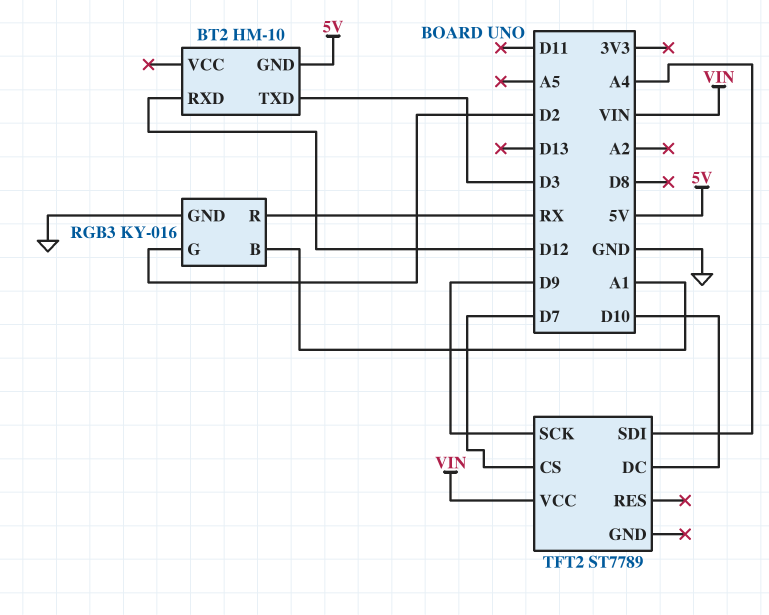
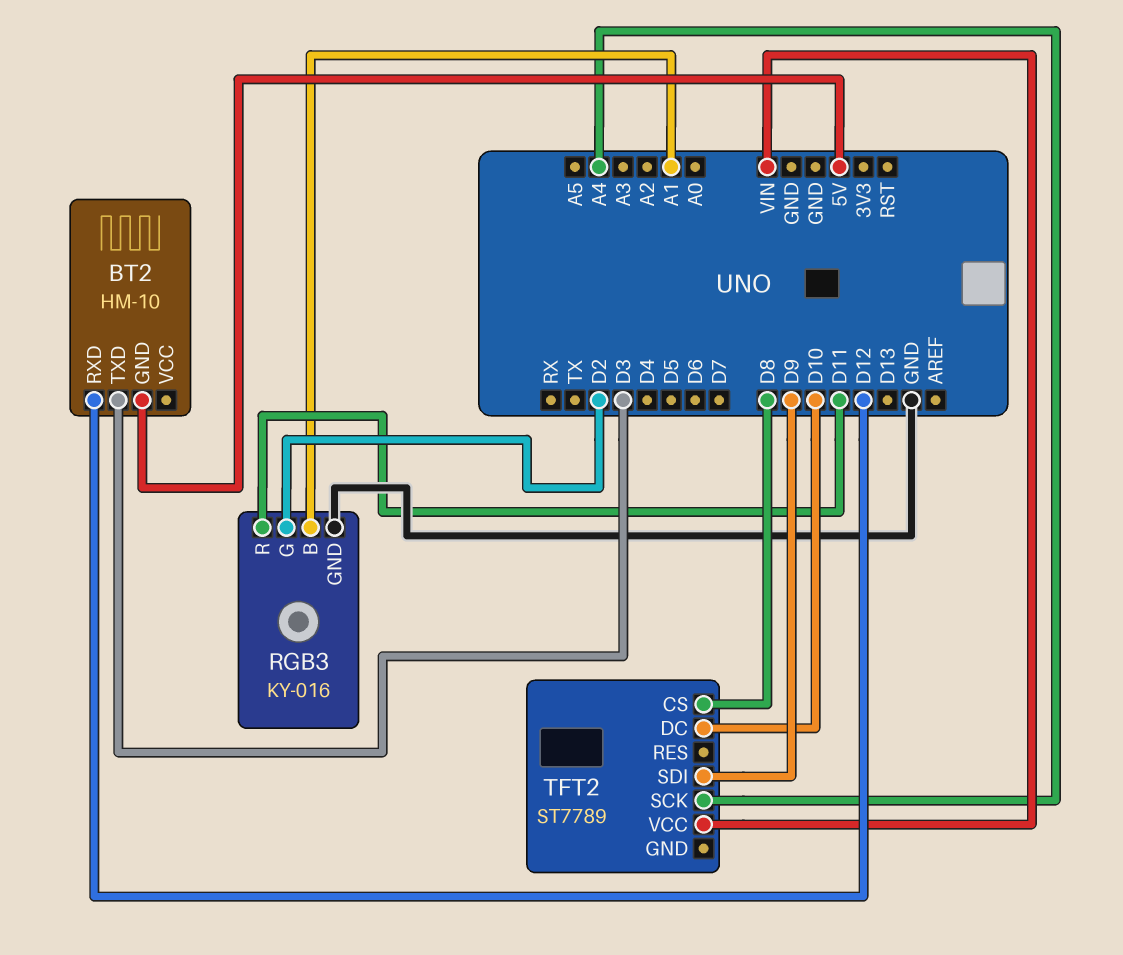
RGB3 pin R: RX -> D11
TFT2 pin CS: D7 -> D8
TFT2 pin SCK: D9 -> A4
TFT2 pin SDI: A4 -> D9

